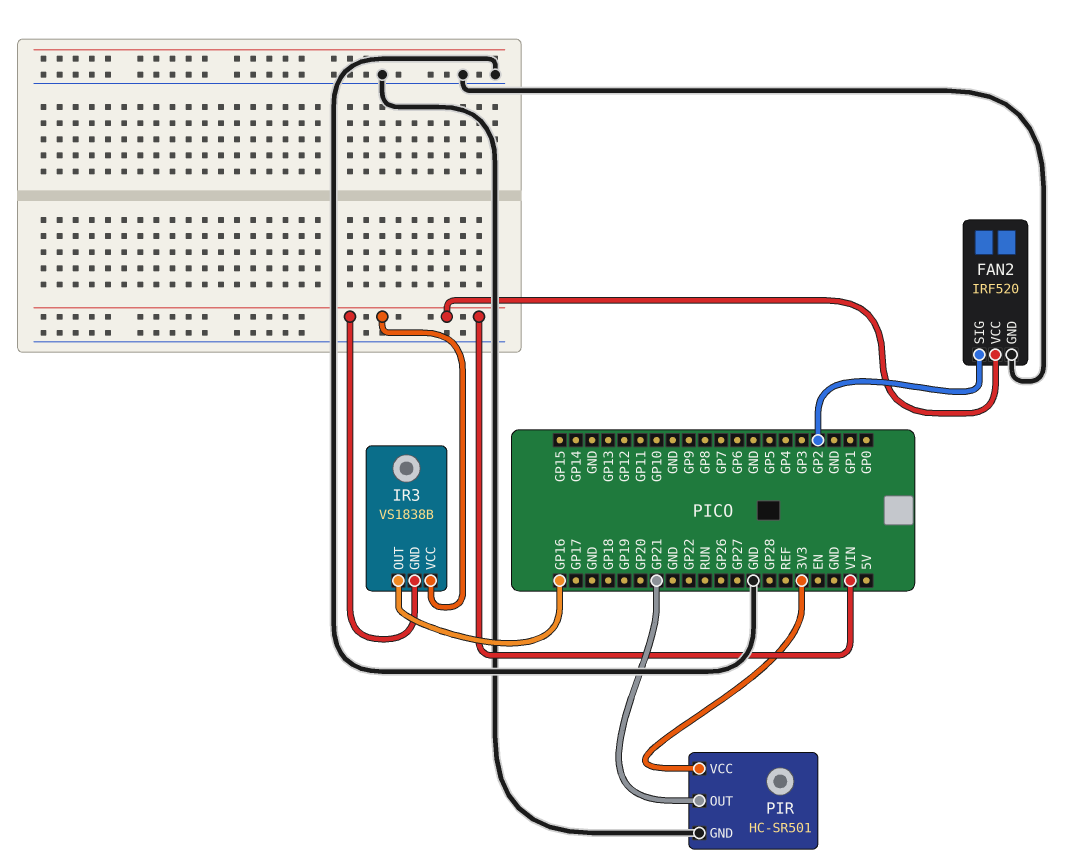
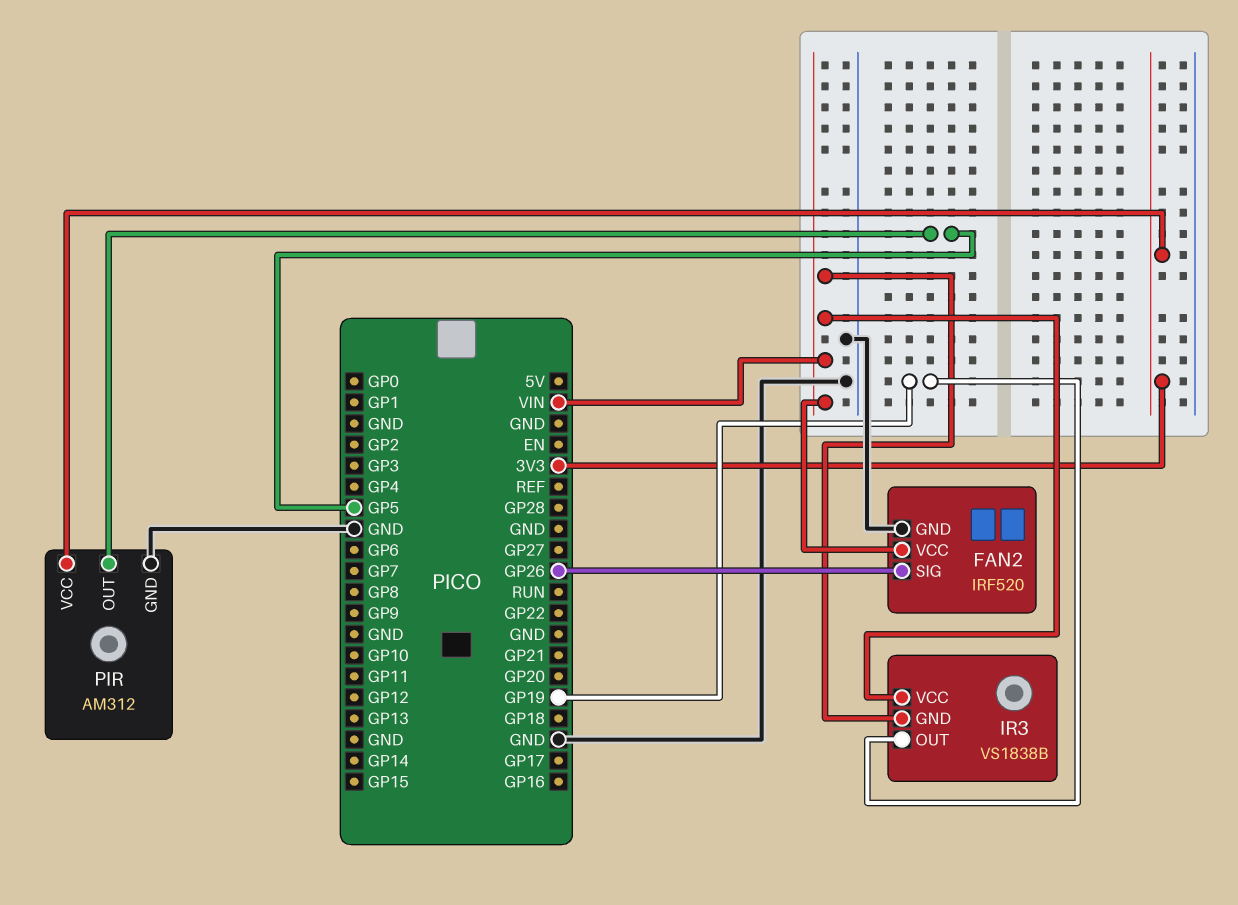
FAN2 pin SIG: GP2 -> GP26
IR3 pin OUT: GP16 -> GP19
PIR: HC-SR501 -> AM312
PIR pin OUT: GP21 -> GP5

